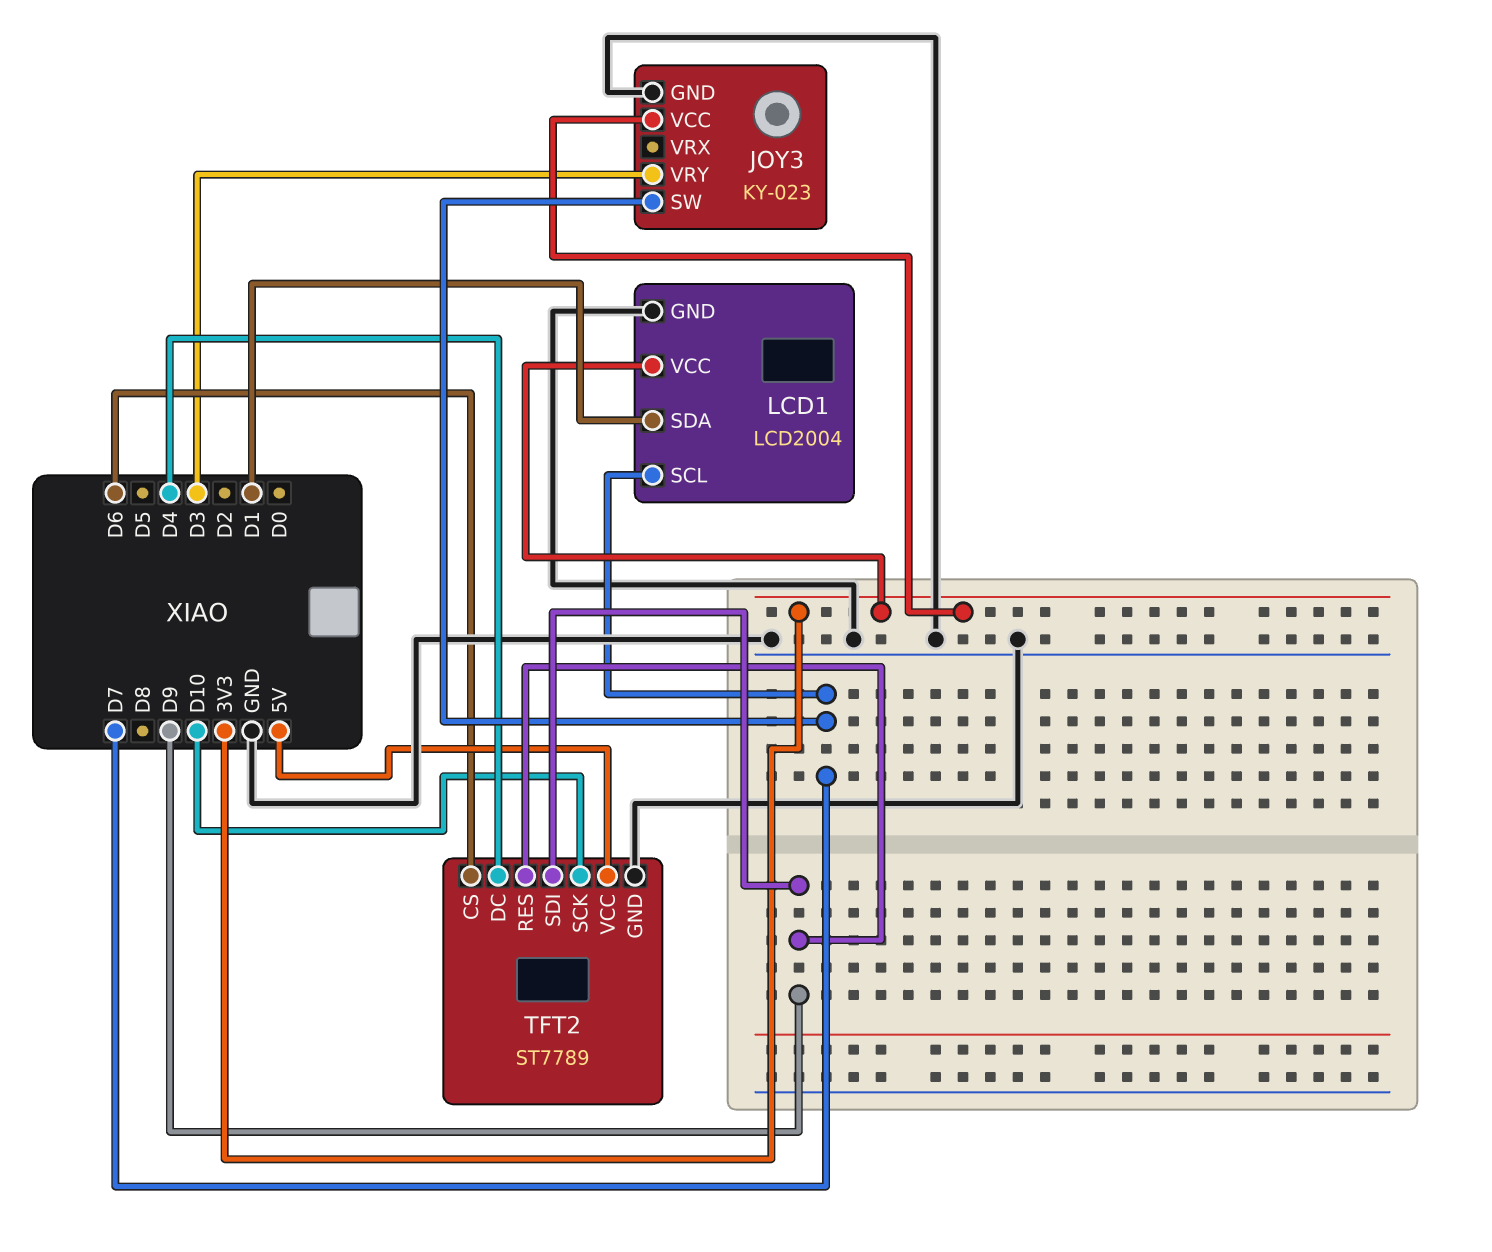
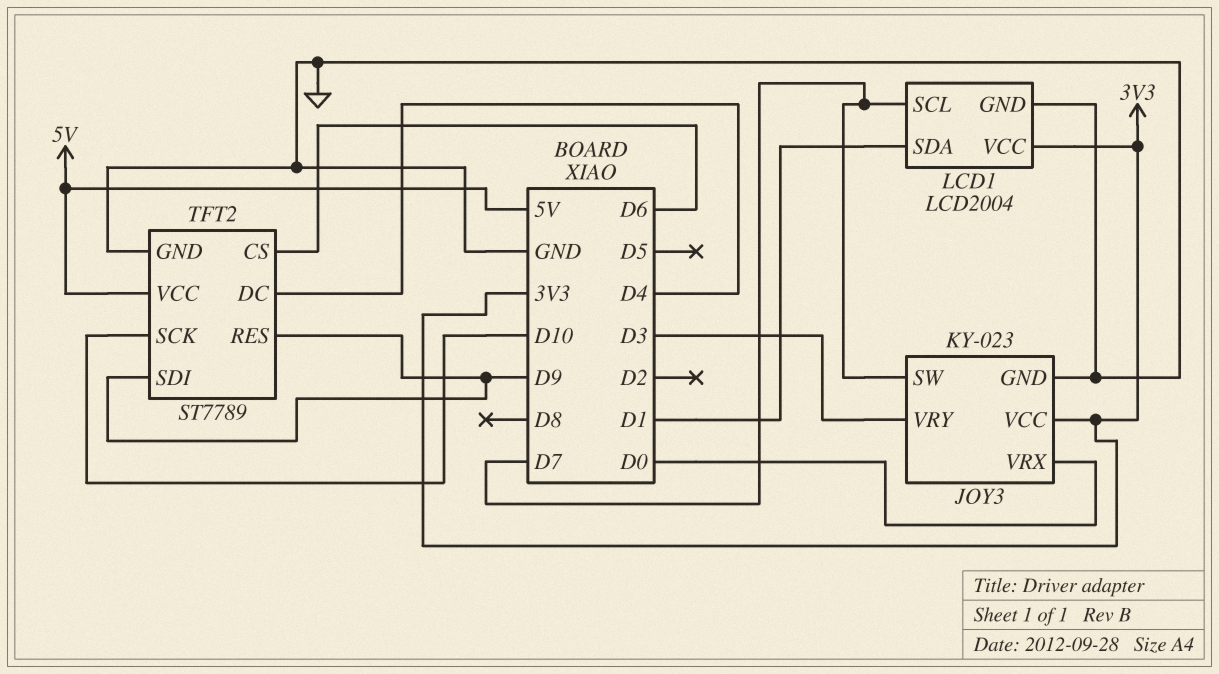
JOY3 pin VRX: none -> D0

